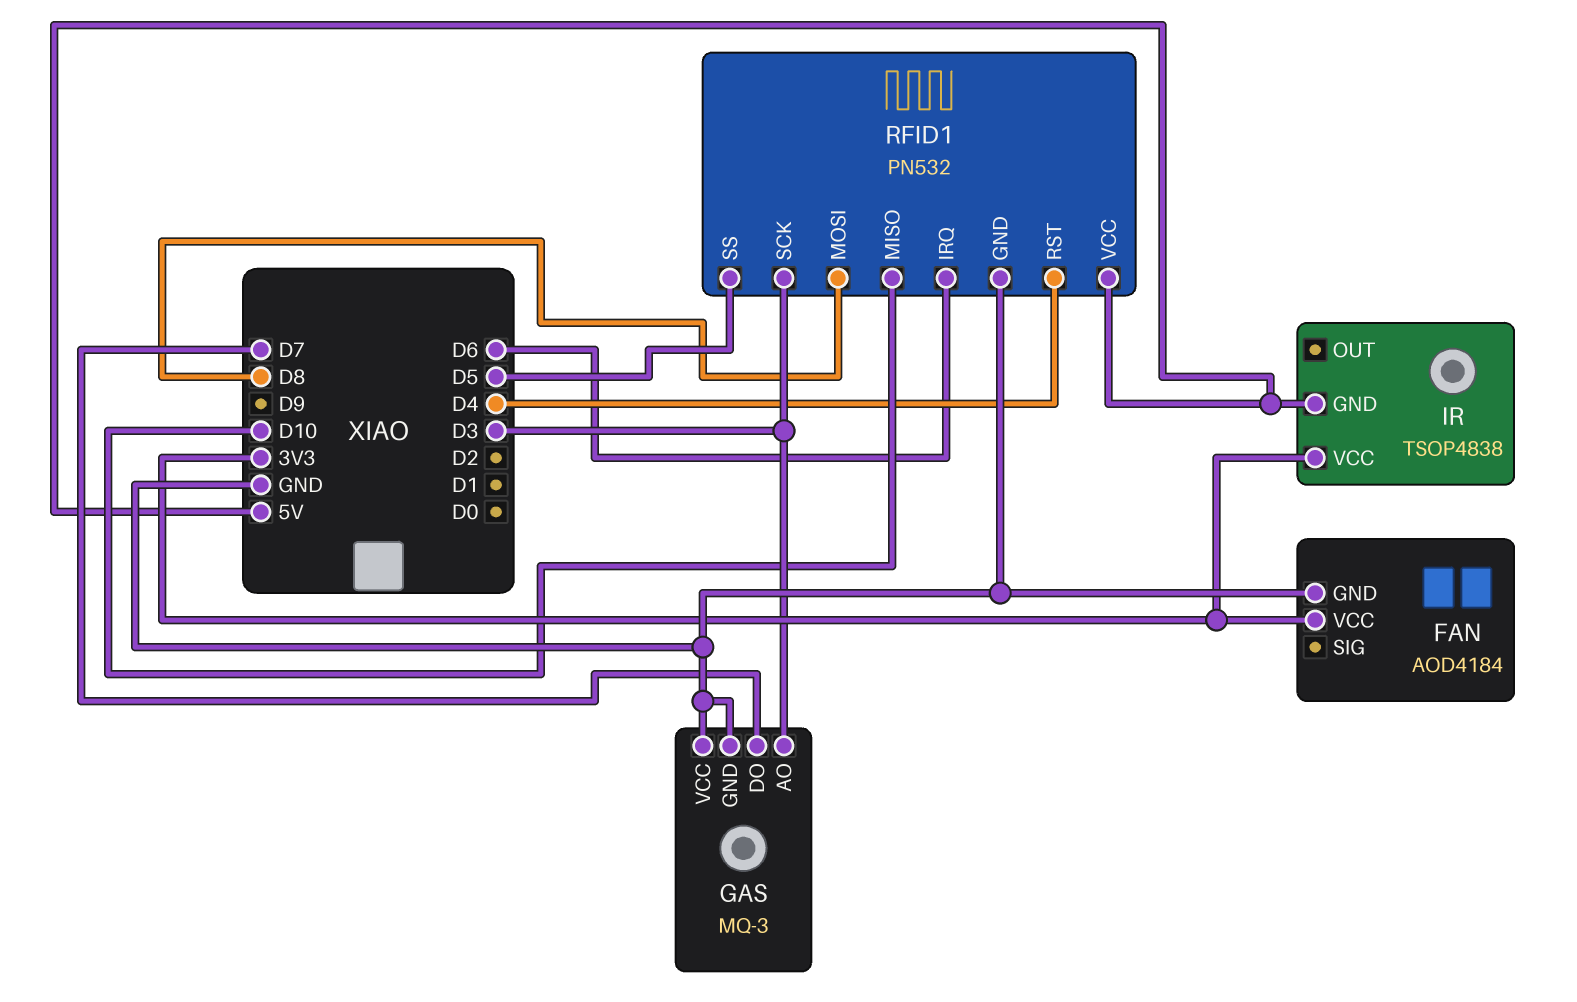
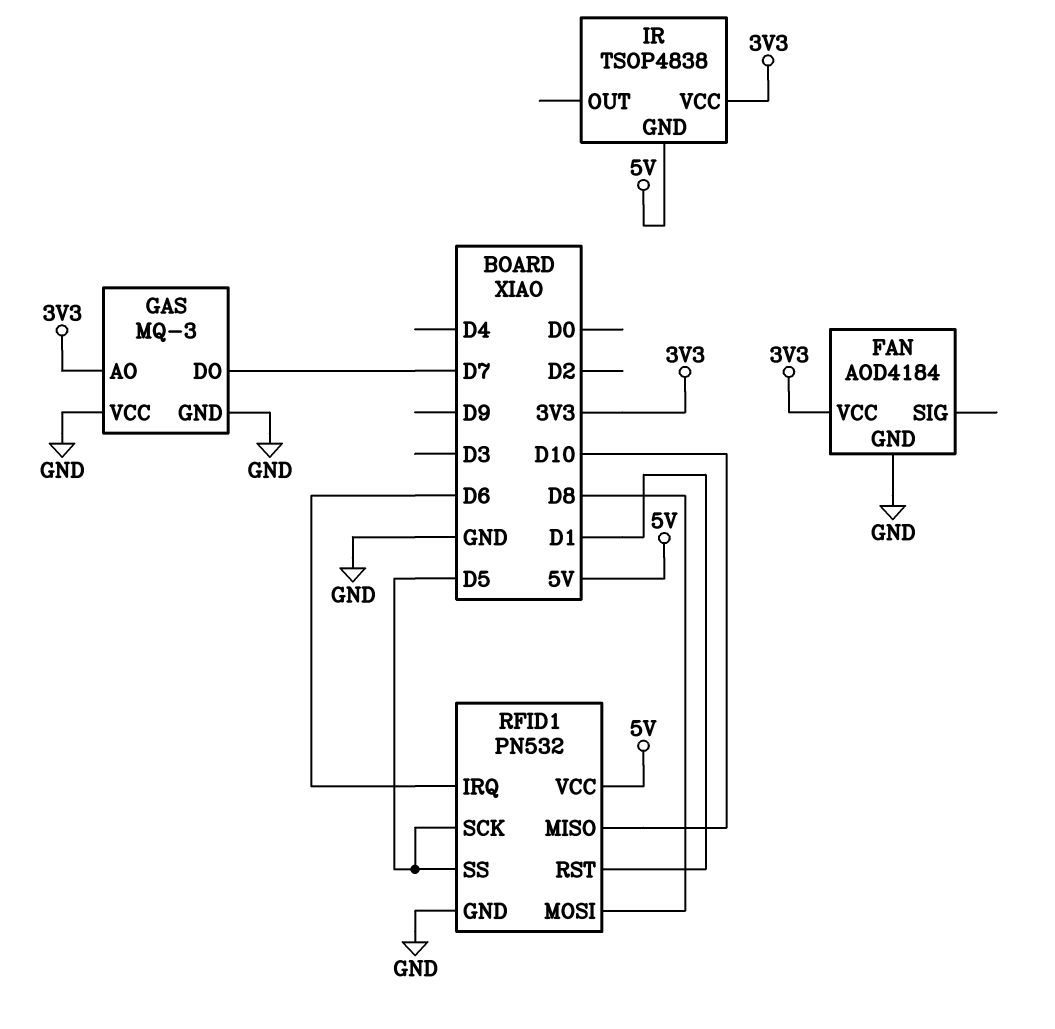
GAS pin AO: D3 -> 3V3
RFID1 pin RST: D4 -> D1
RFID1 pin SCK: D3 -> D5

